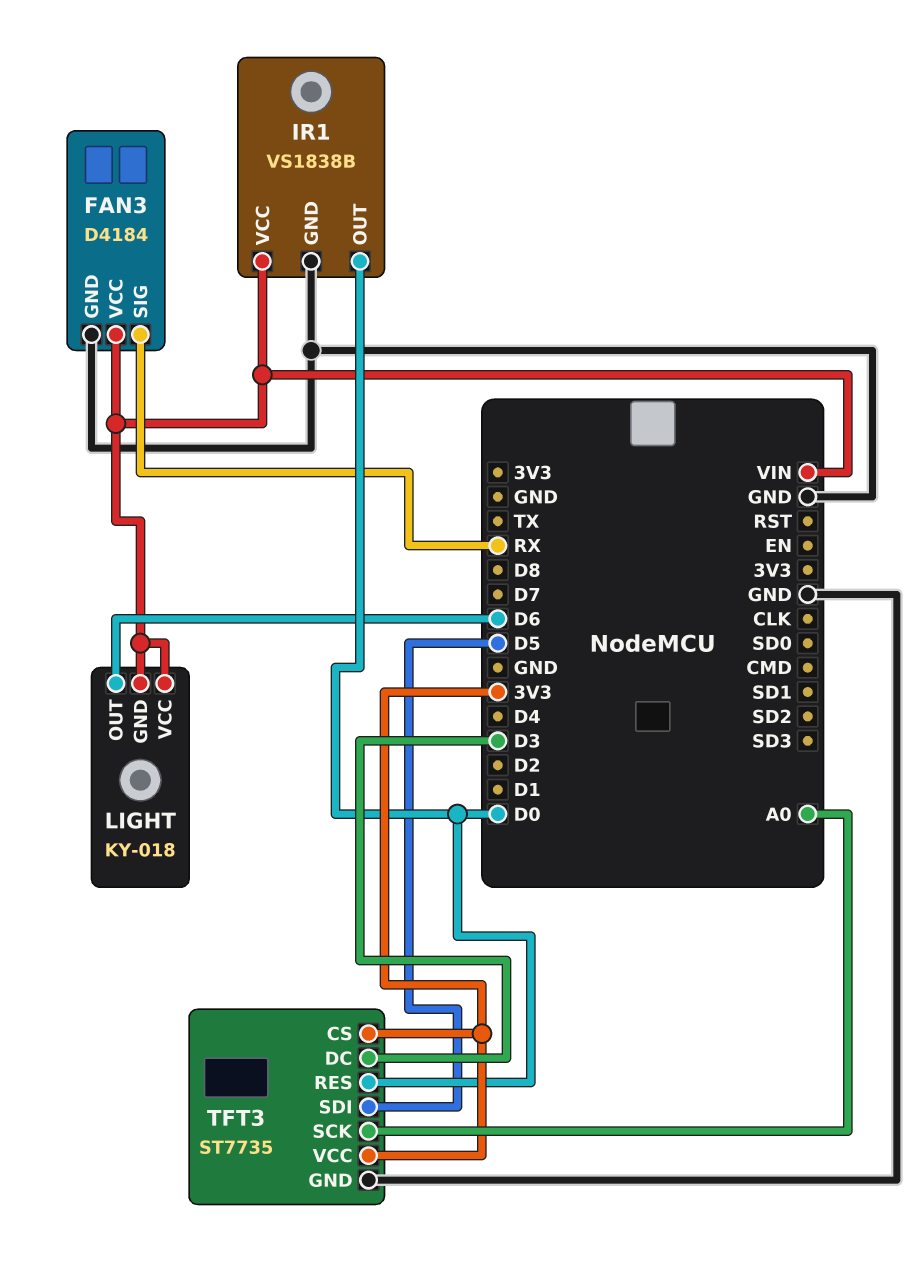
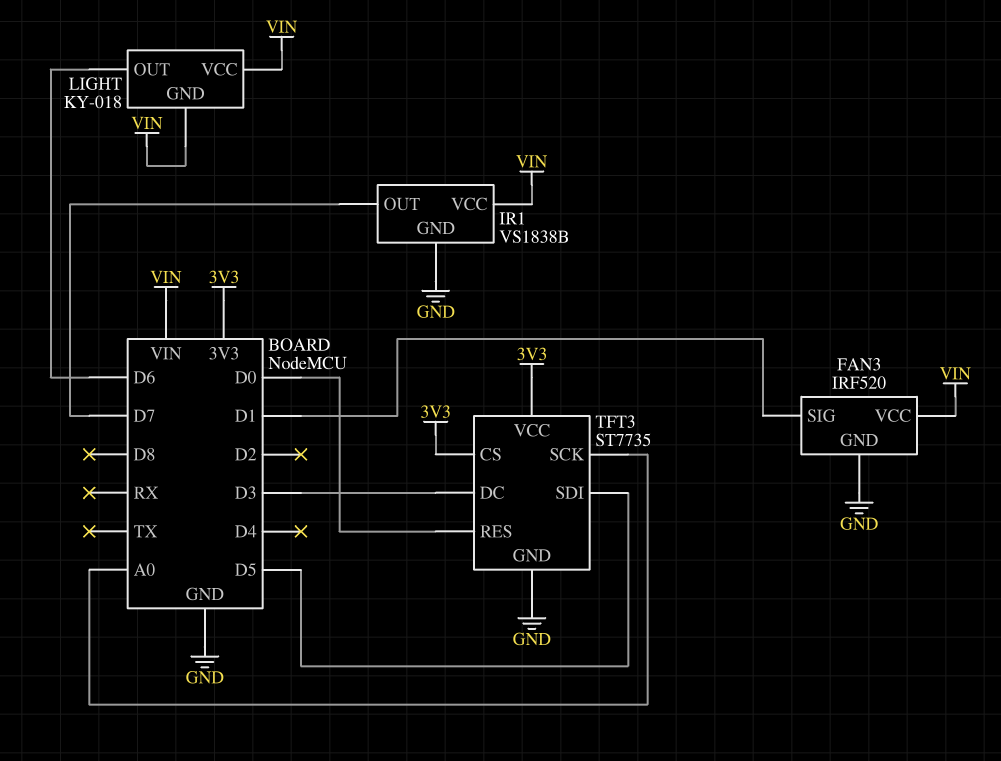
FAN3: D4184 -> IRF520
FAN3 pin SIG: RX -> D1
IR1 pin OUT: D0 -> D7

